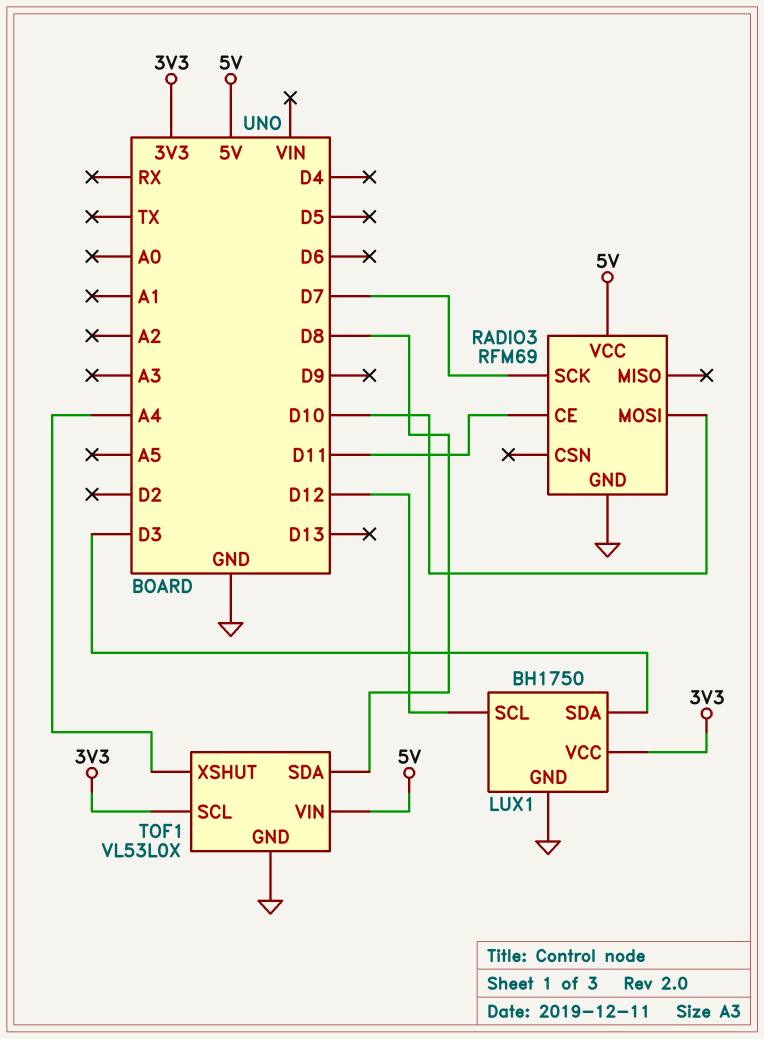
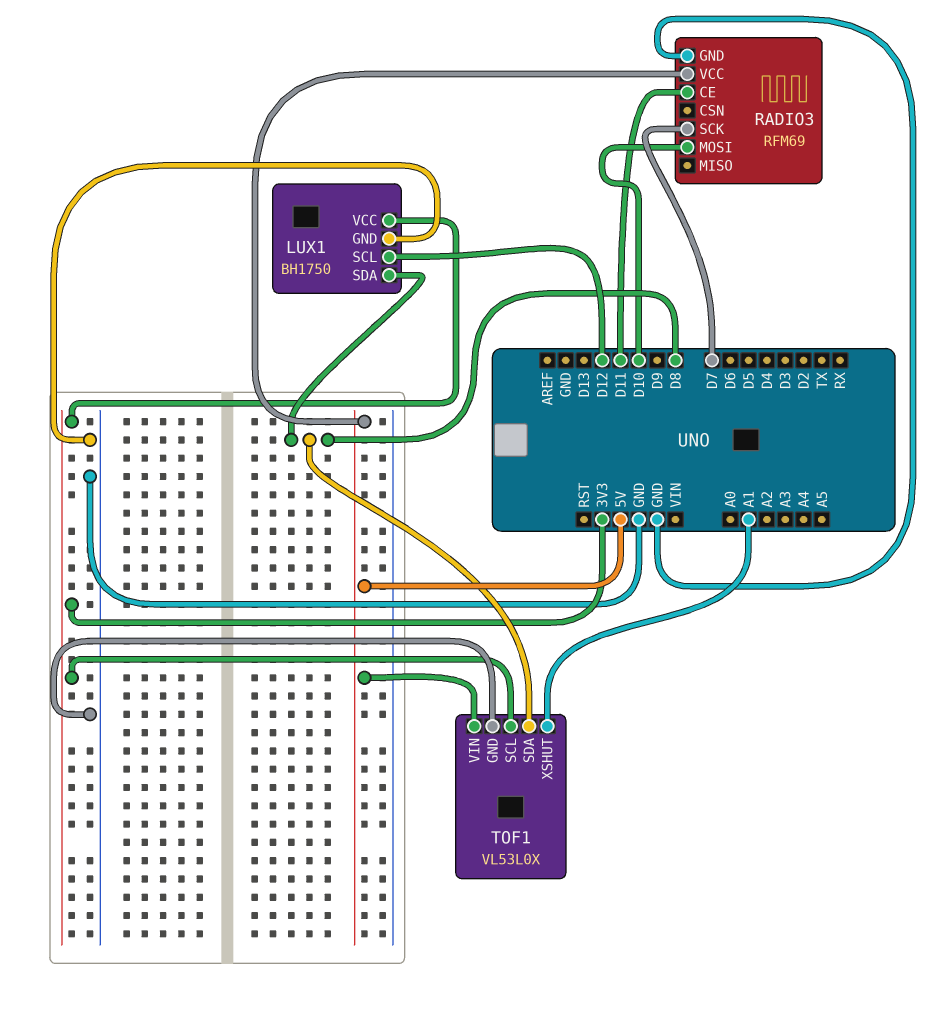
LUX1 pin SDA: D3 -> D8
TOF1 pin XSHUT: A4 -> A1

